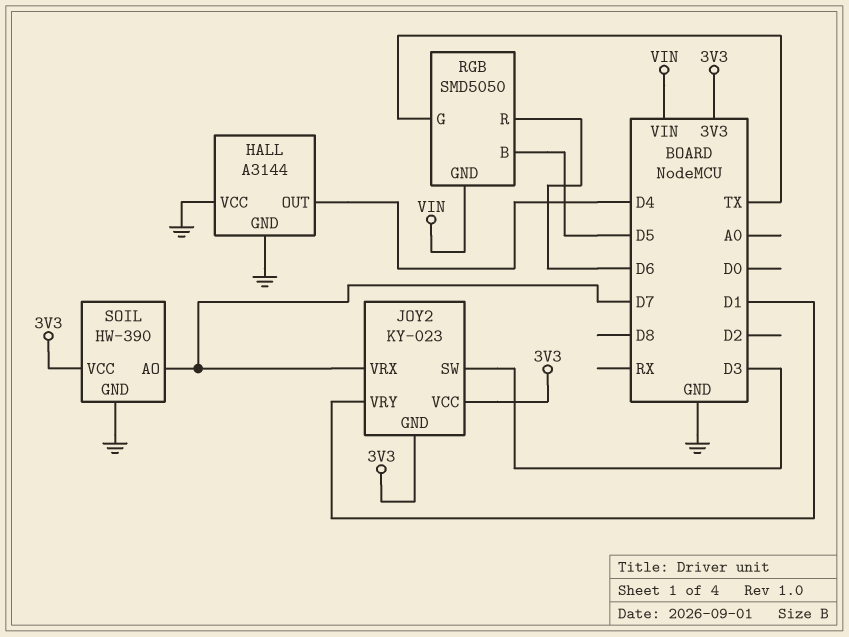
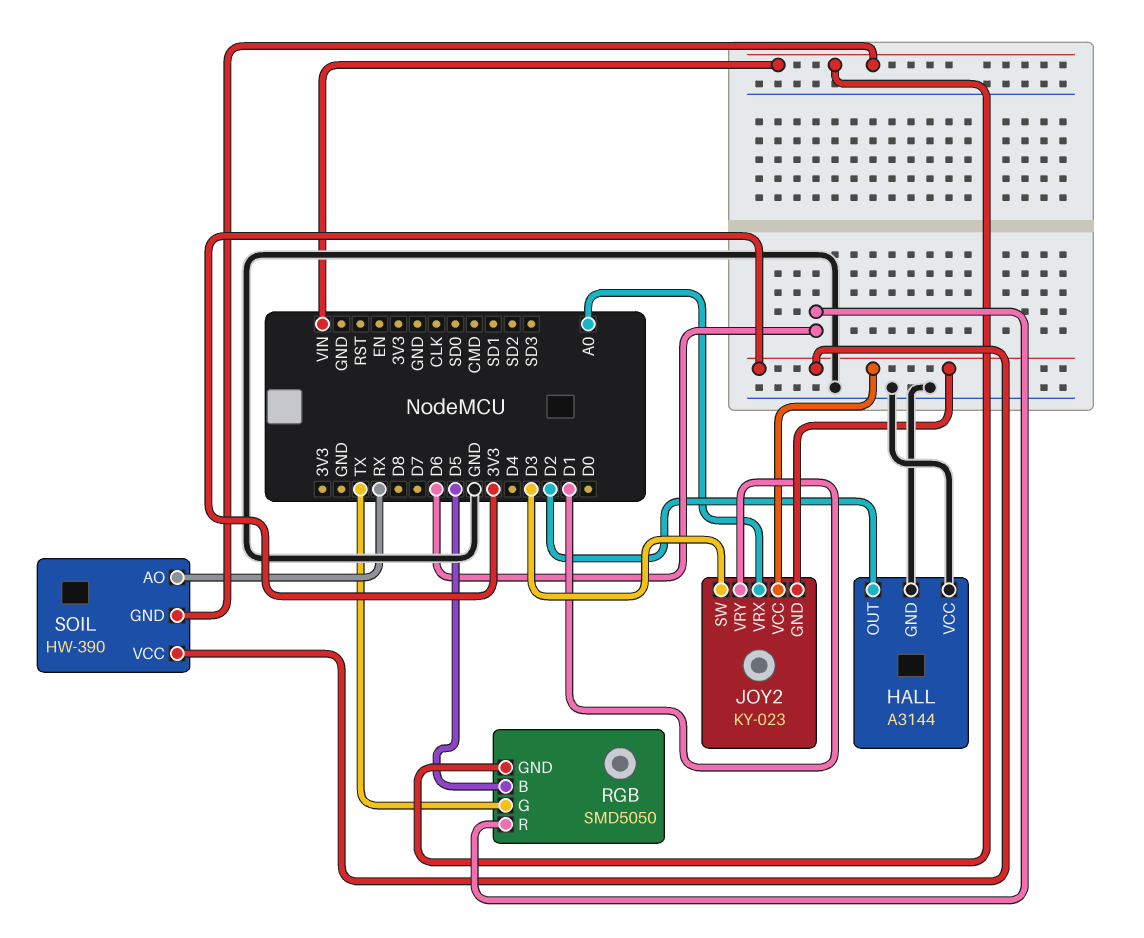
HALL pin OUT: D4 -> D2
JOY2 pin VRX: D7 -> A0
SOIL pin AO: D7 -> RX
SOIL pin GND: GND -> VIN

